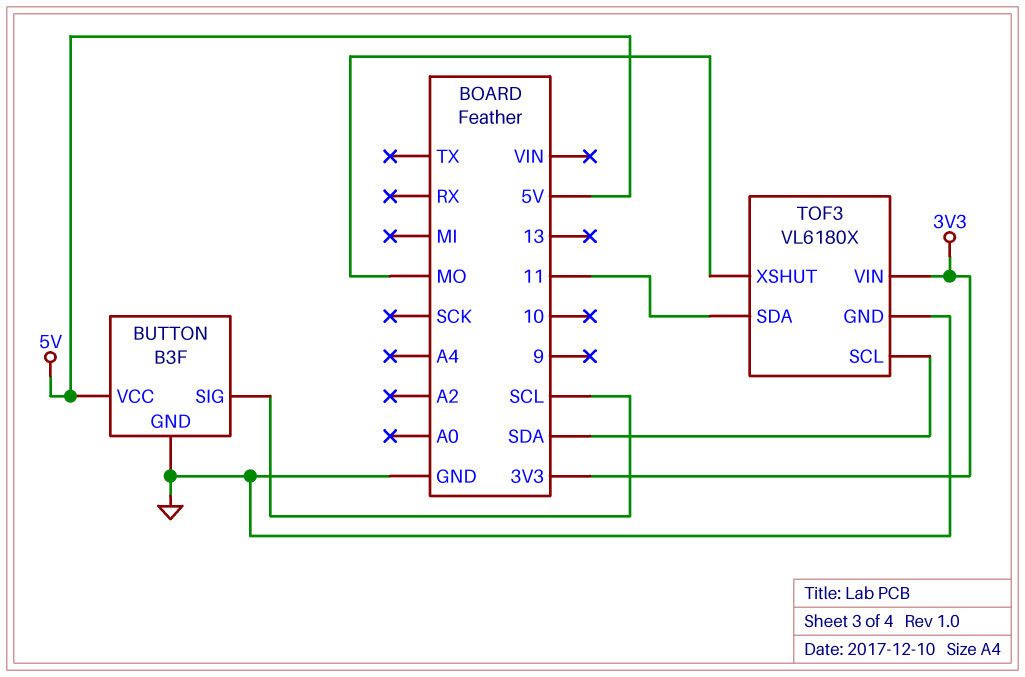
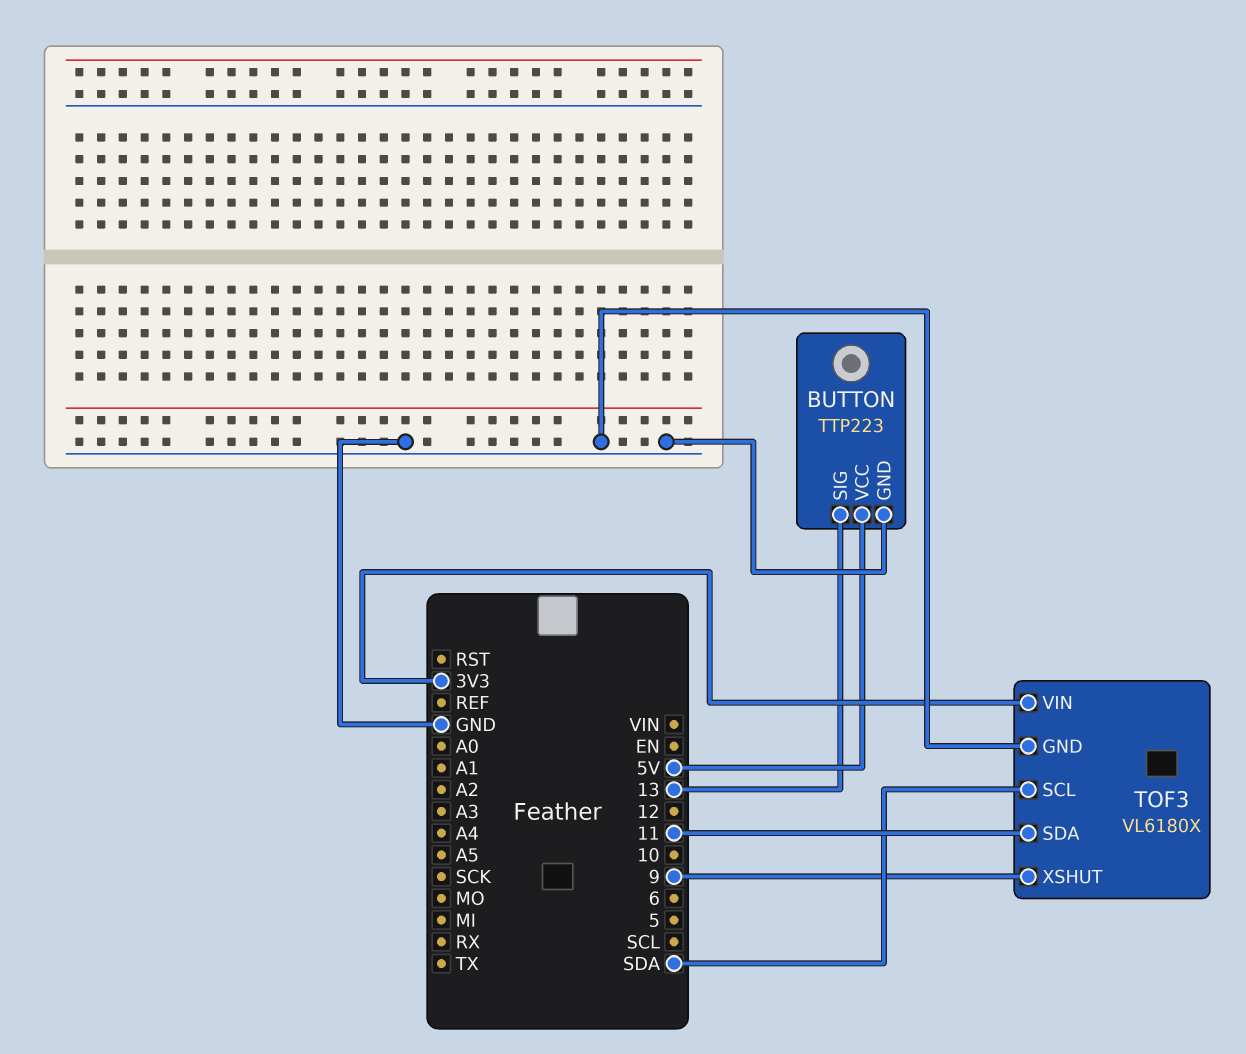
BUTTON: B3F -> TTP223
BUTTON pin SIG: SCL -> 13
TOF3 pin XSHUT: MO -> 9

